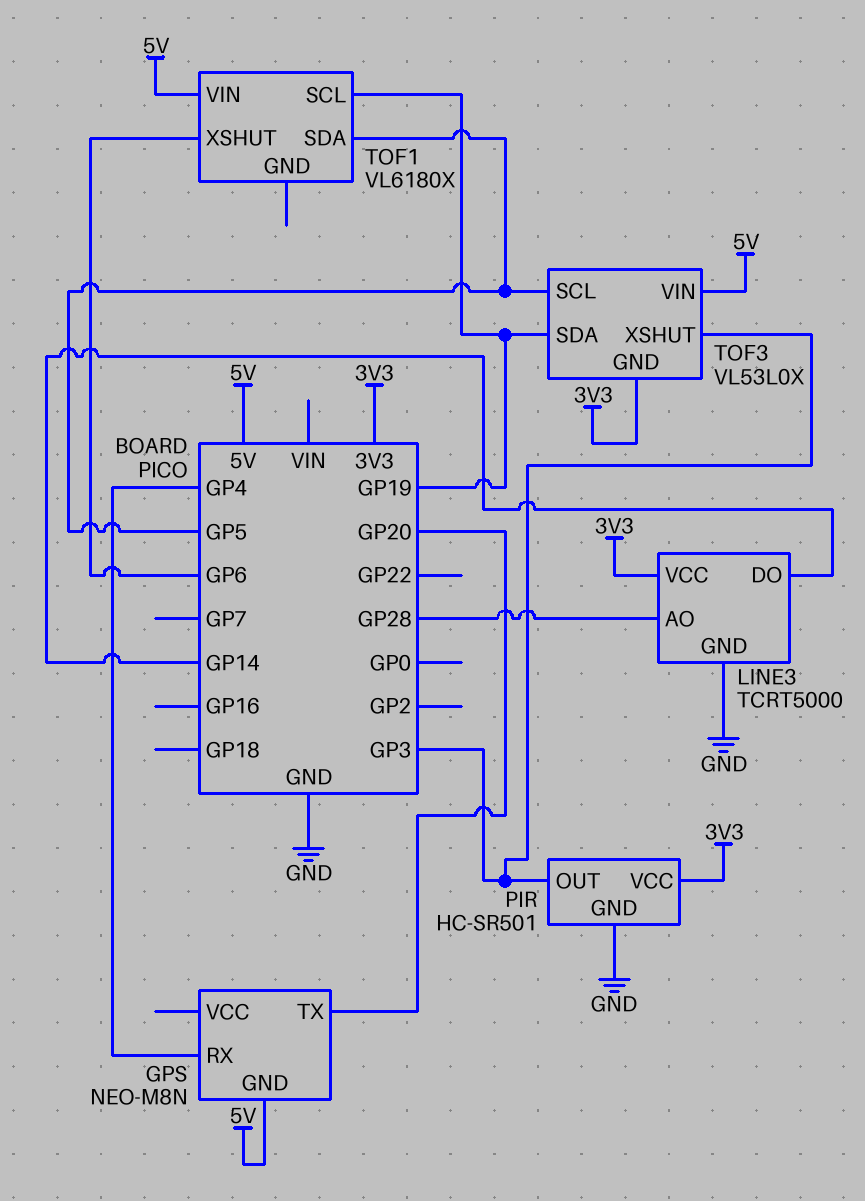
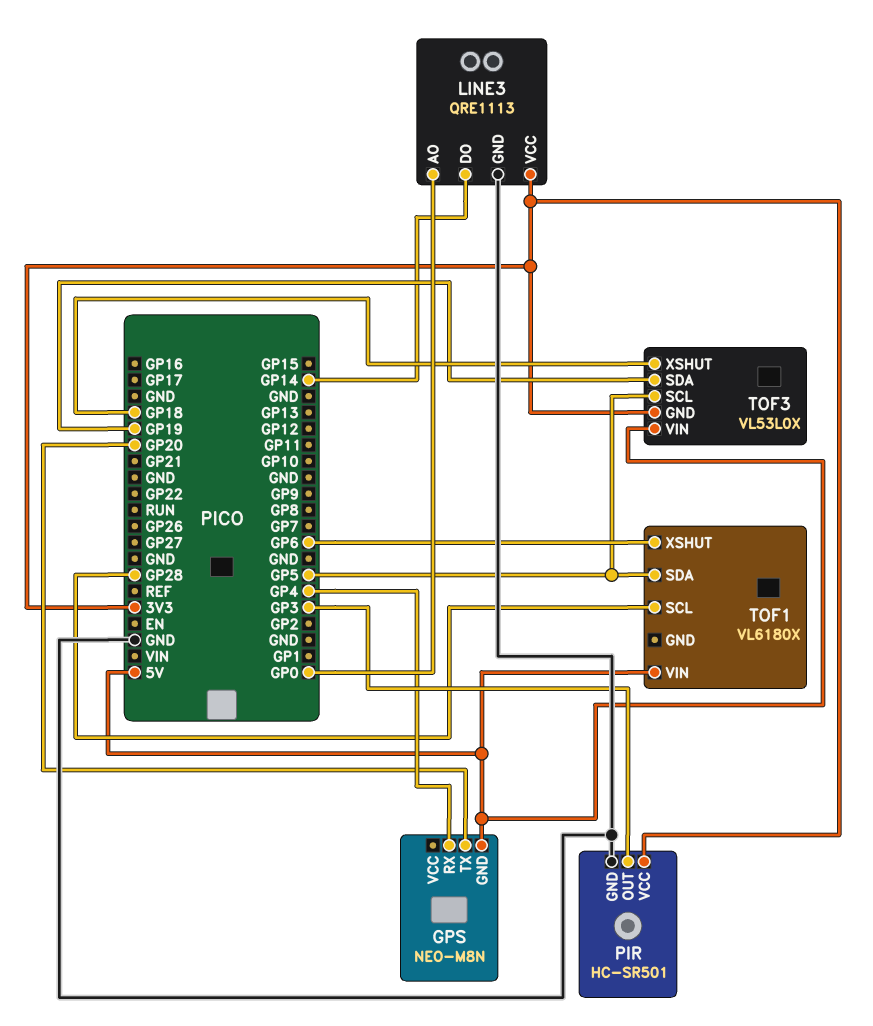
LINE3: TCRT5000 -> QRE1113
LINE3 pin AO: GP28 -> GP0
TOF1 pin SCL: GP19 -> GP28
TOF3 pin XSHUT: GP3 -> GP18

